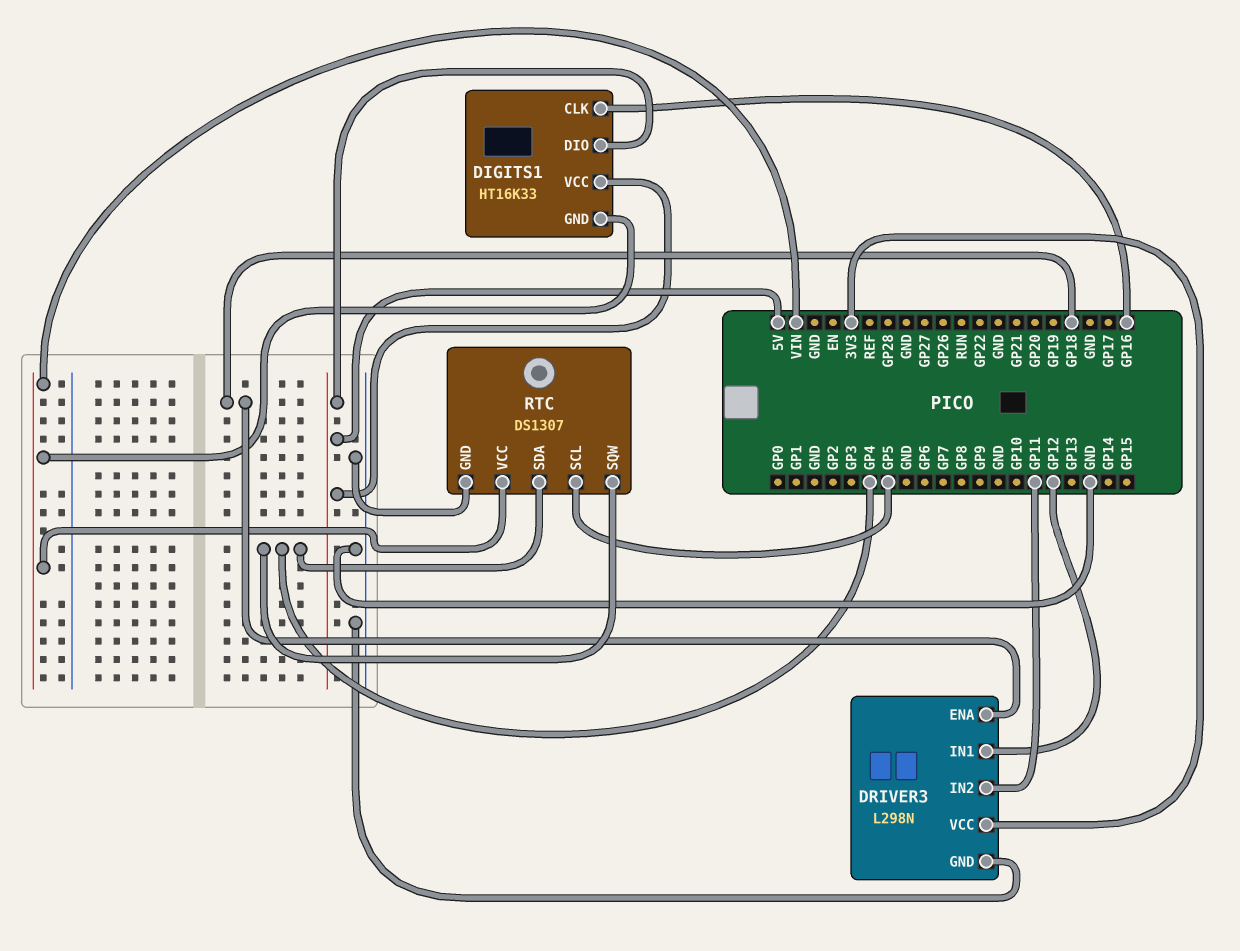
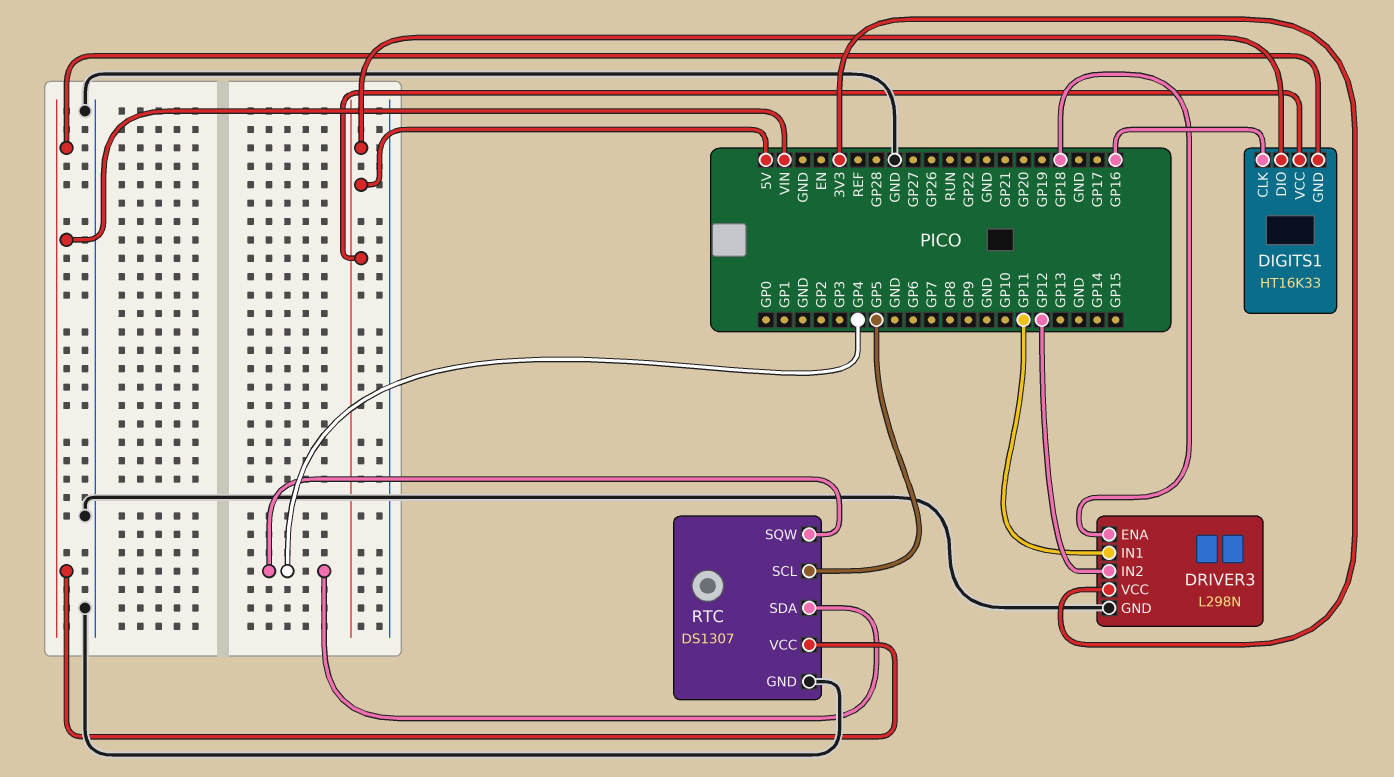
DRIVER3 pin IN1: GP12 -> GP11
DRIVER3 pin IN2: GP11 -> GP12

